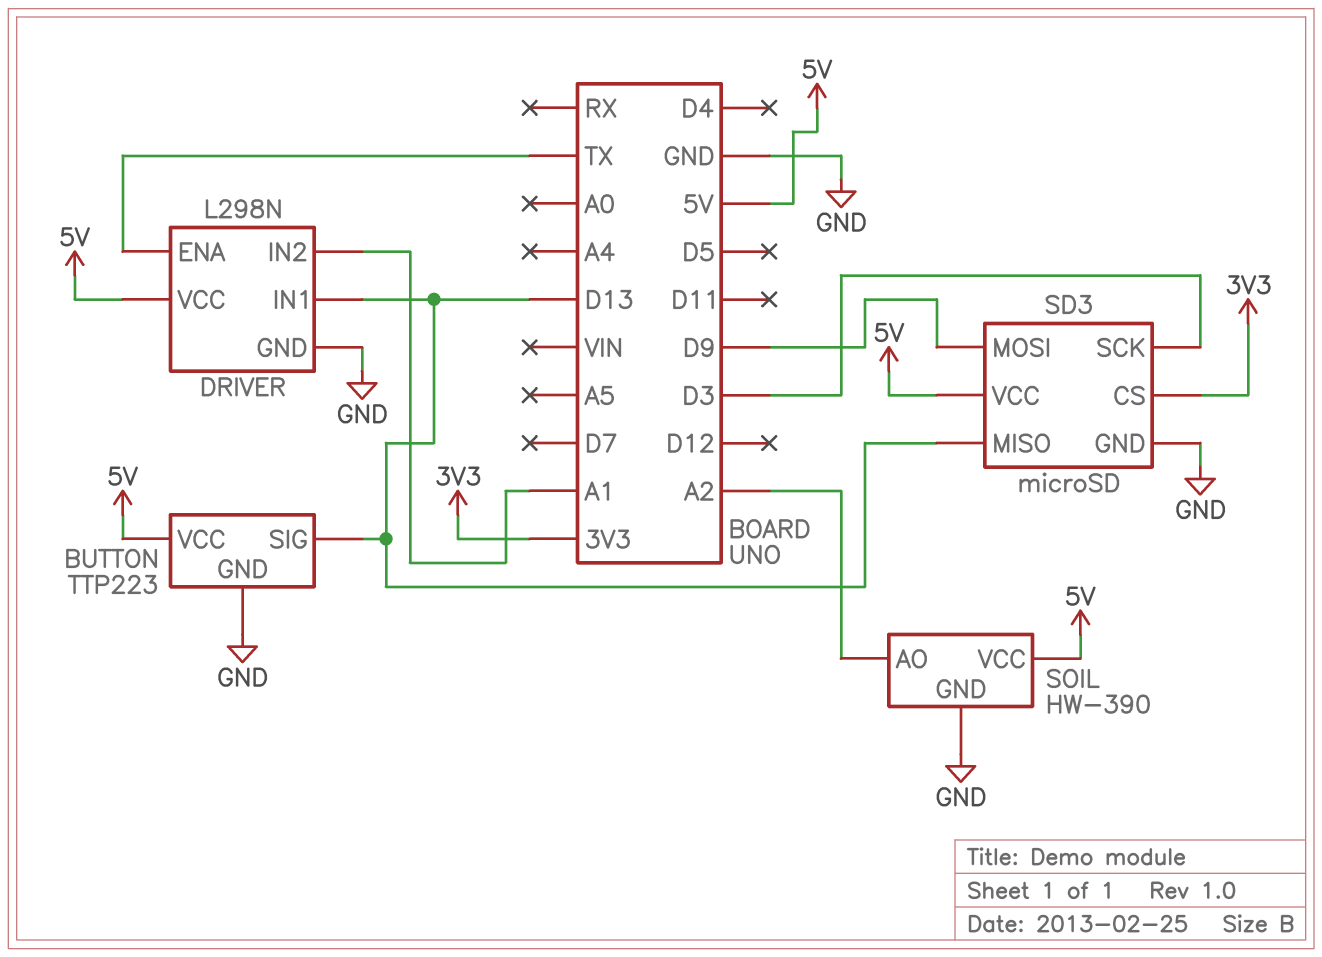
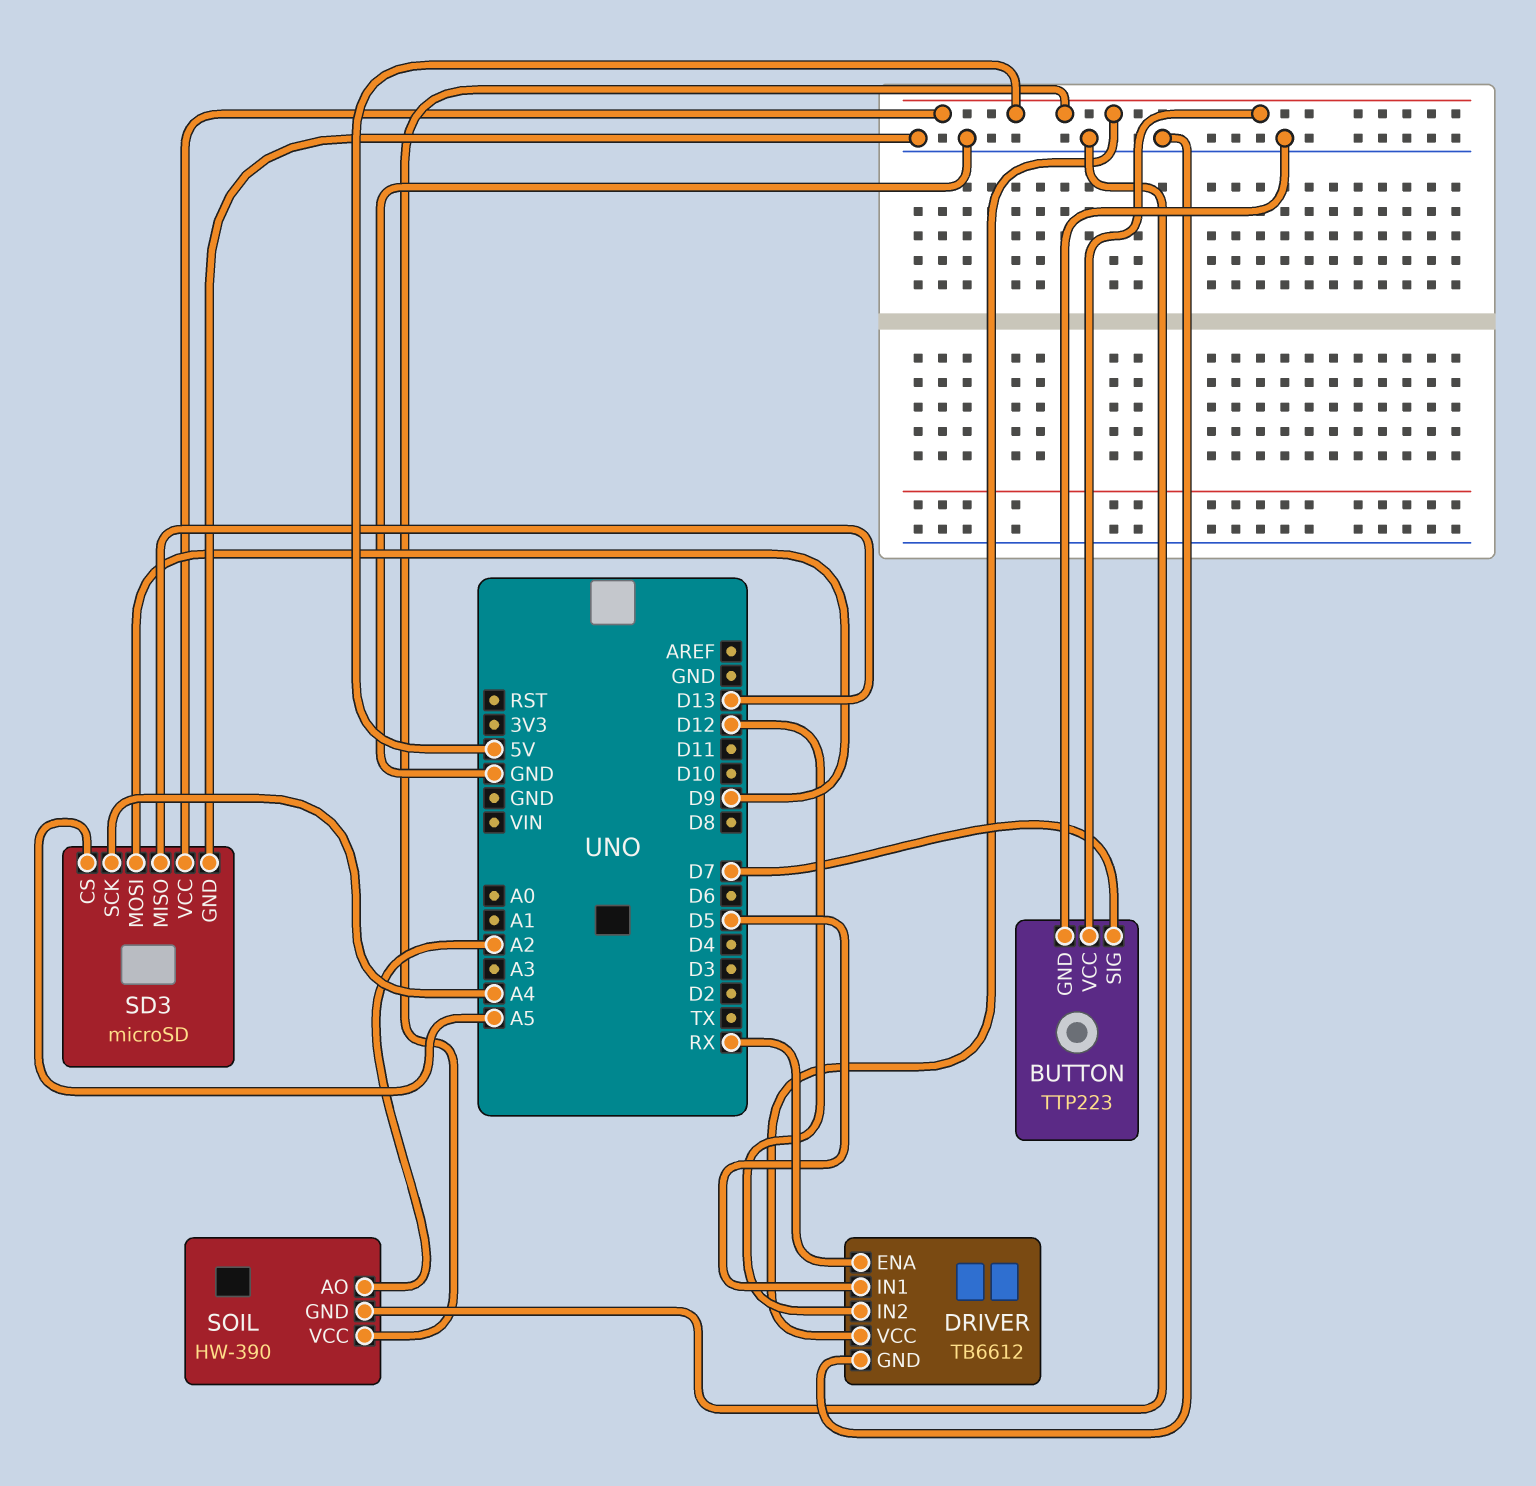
BUTTON pin SIG: D13 -> D7
DRIVER: L298N -> TB6612
DRIVER pin ENA: TX -> RX
DRIVER pin IN1: D13 -> D5
DRIVER pin IN2: A1 -> D12
SD3 pin CS: 3V3 -> A5
SD3 pin SCK: D3 -> A4

